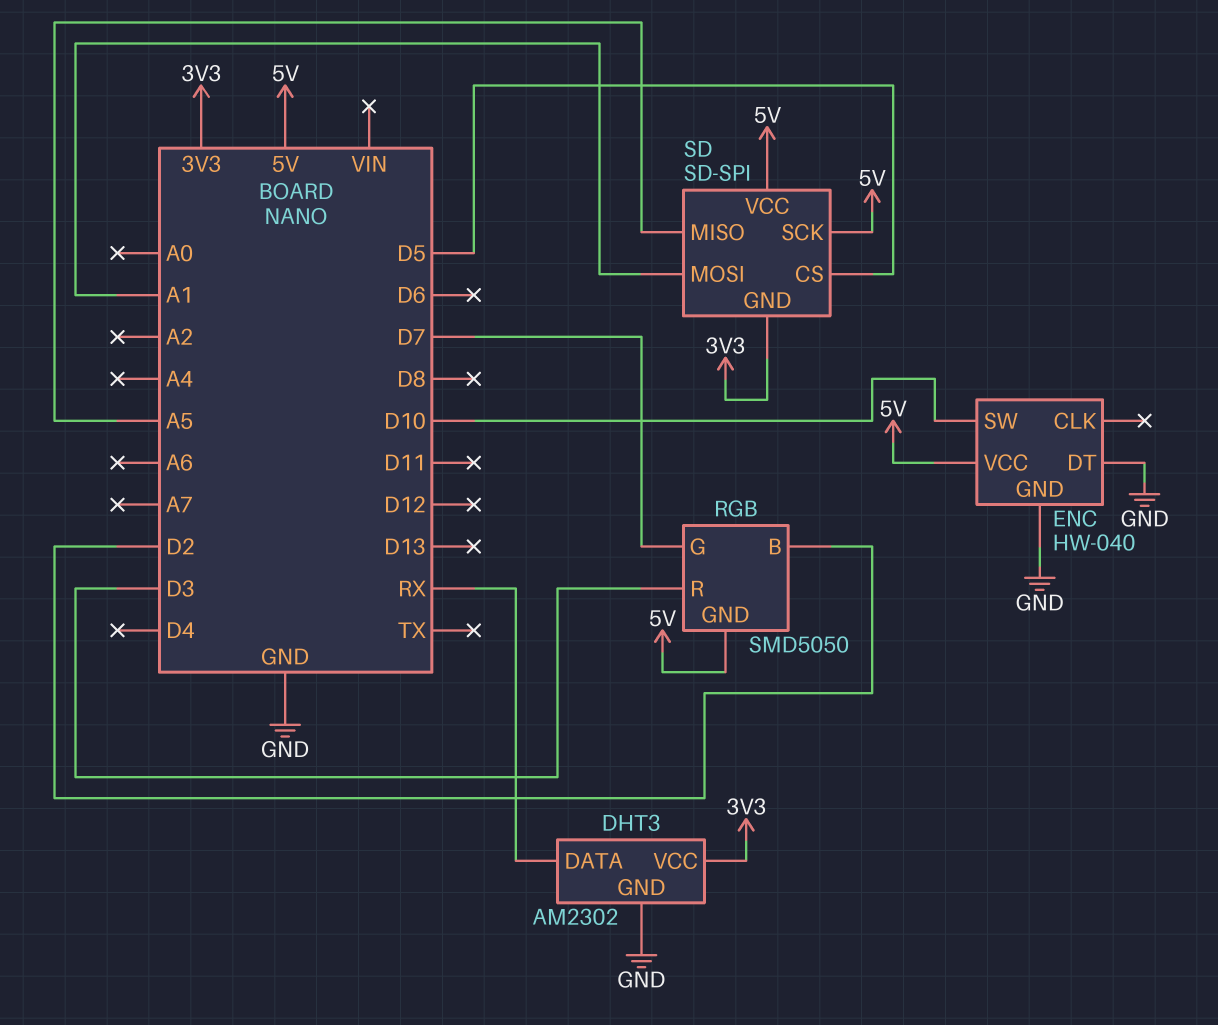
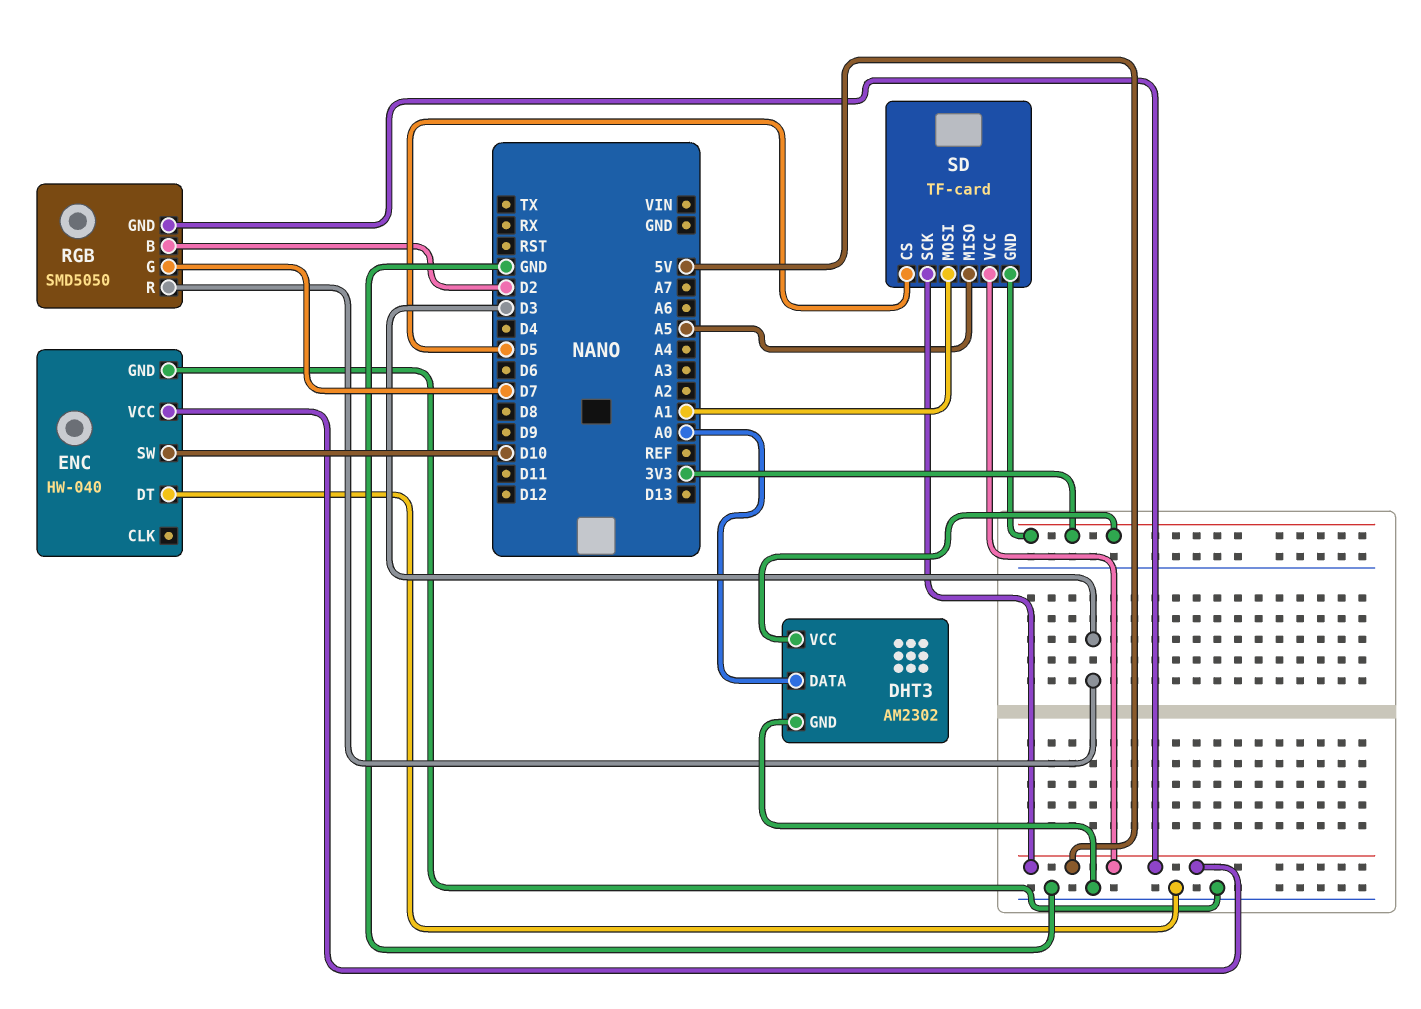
DHT3 pin DATA: RX -> A0
SD: SD-SPI -> TF-card

